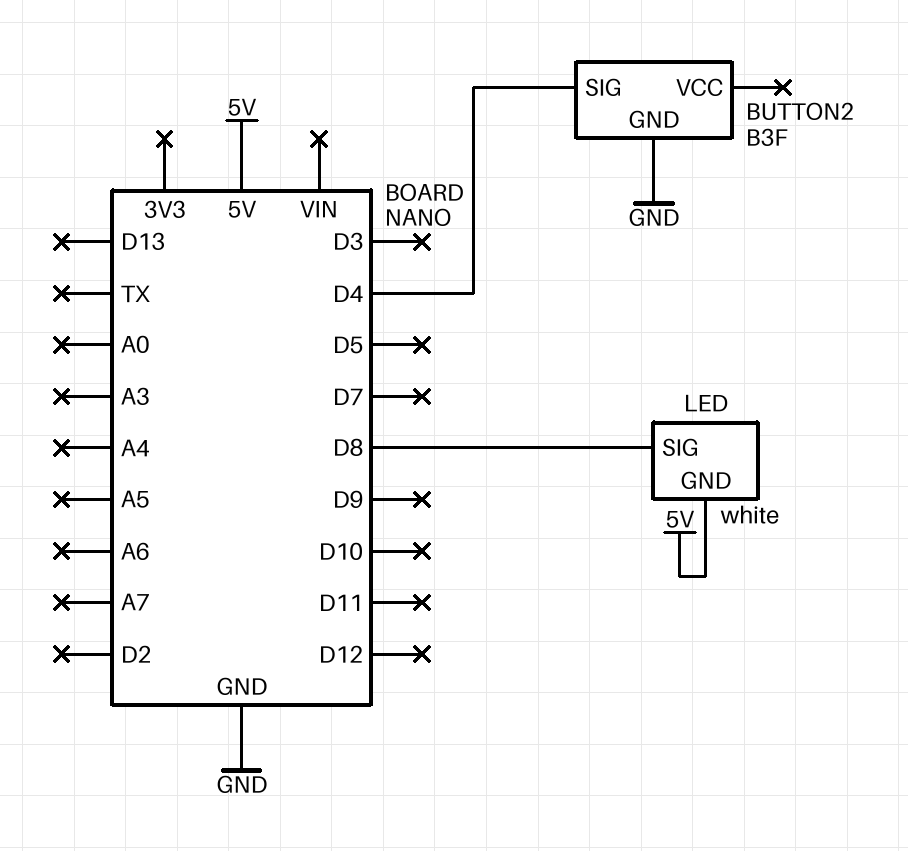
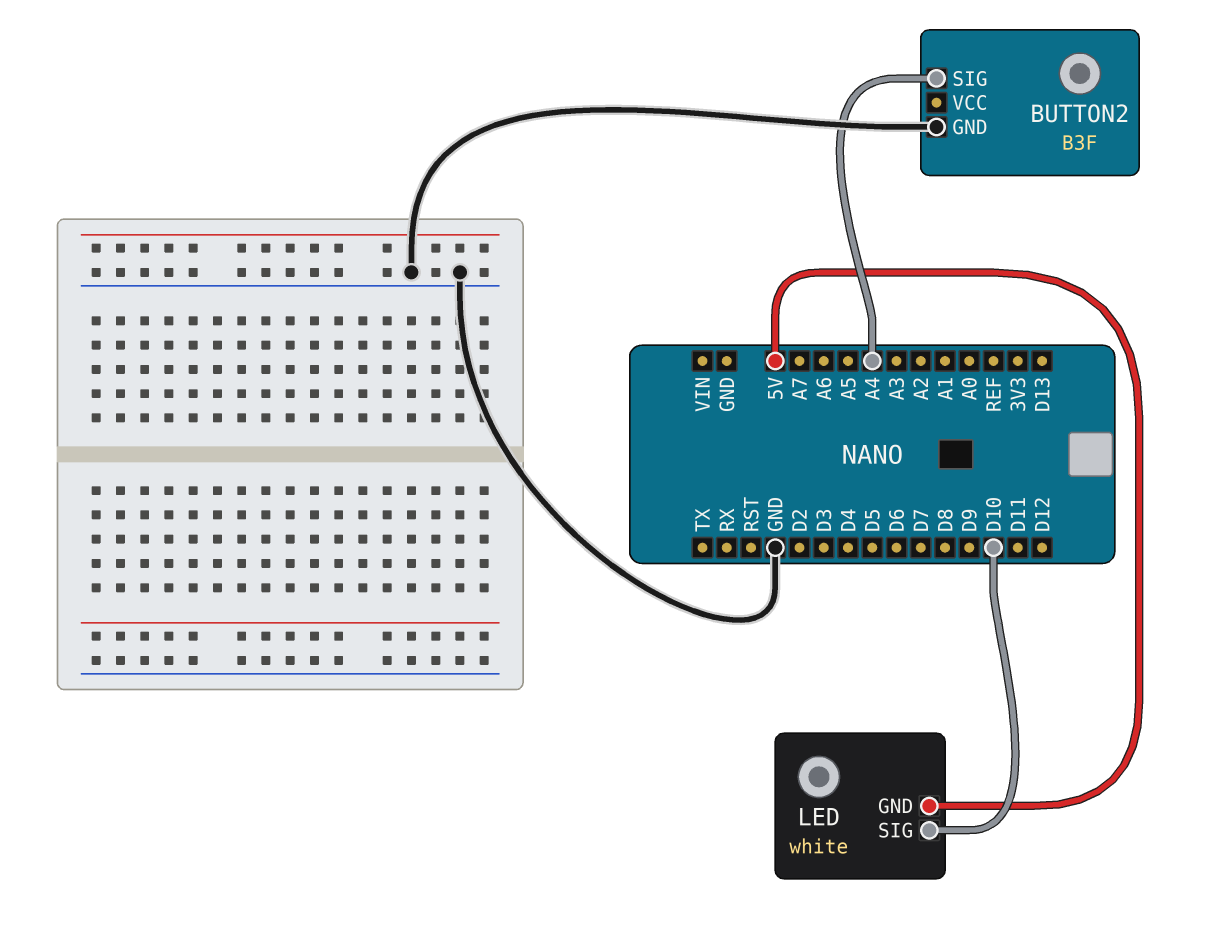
BUTTON2 pin SIG: D4 -> A4
LED pin SIG: D8 -> D10

